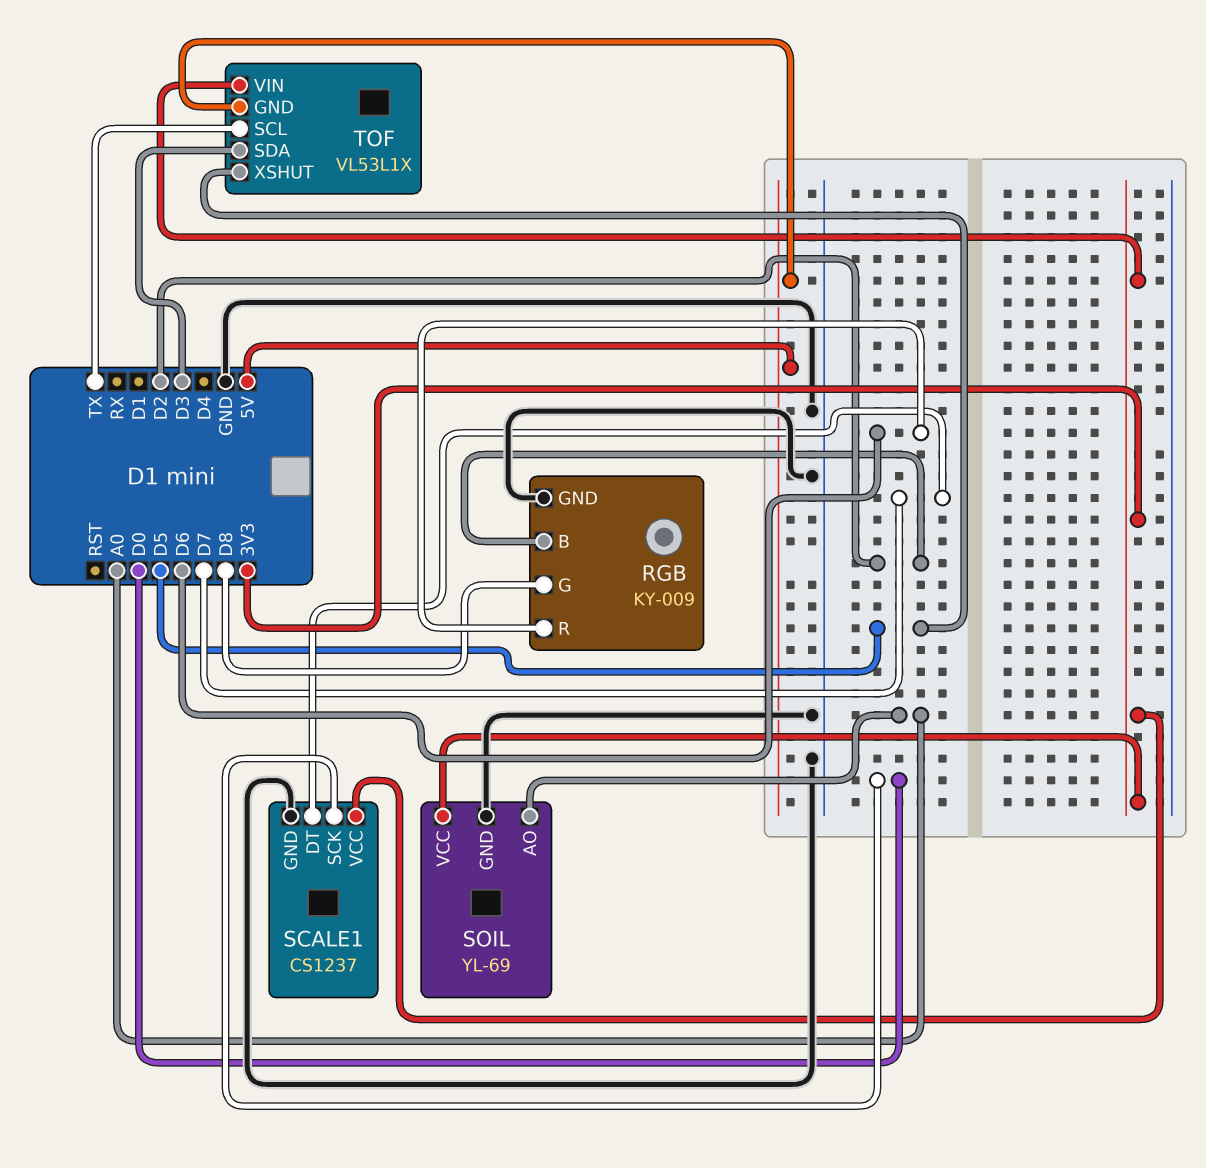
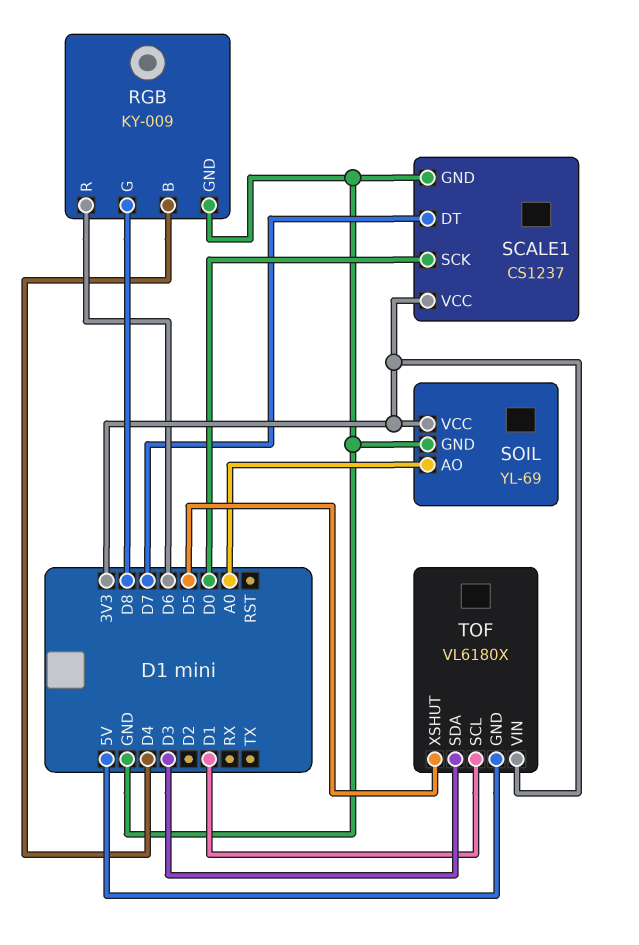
RGB pin B: D2 -> D4
TOF: VL53L1X -> VL6180X
TOF pin SCL: TX -> D1

